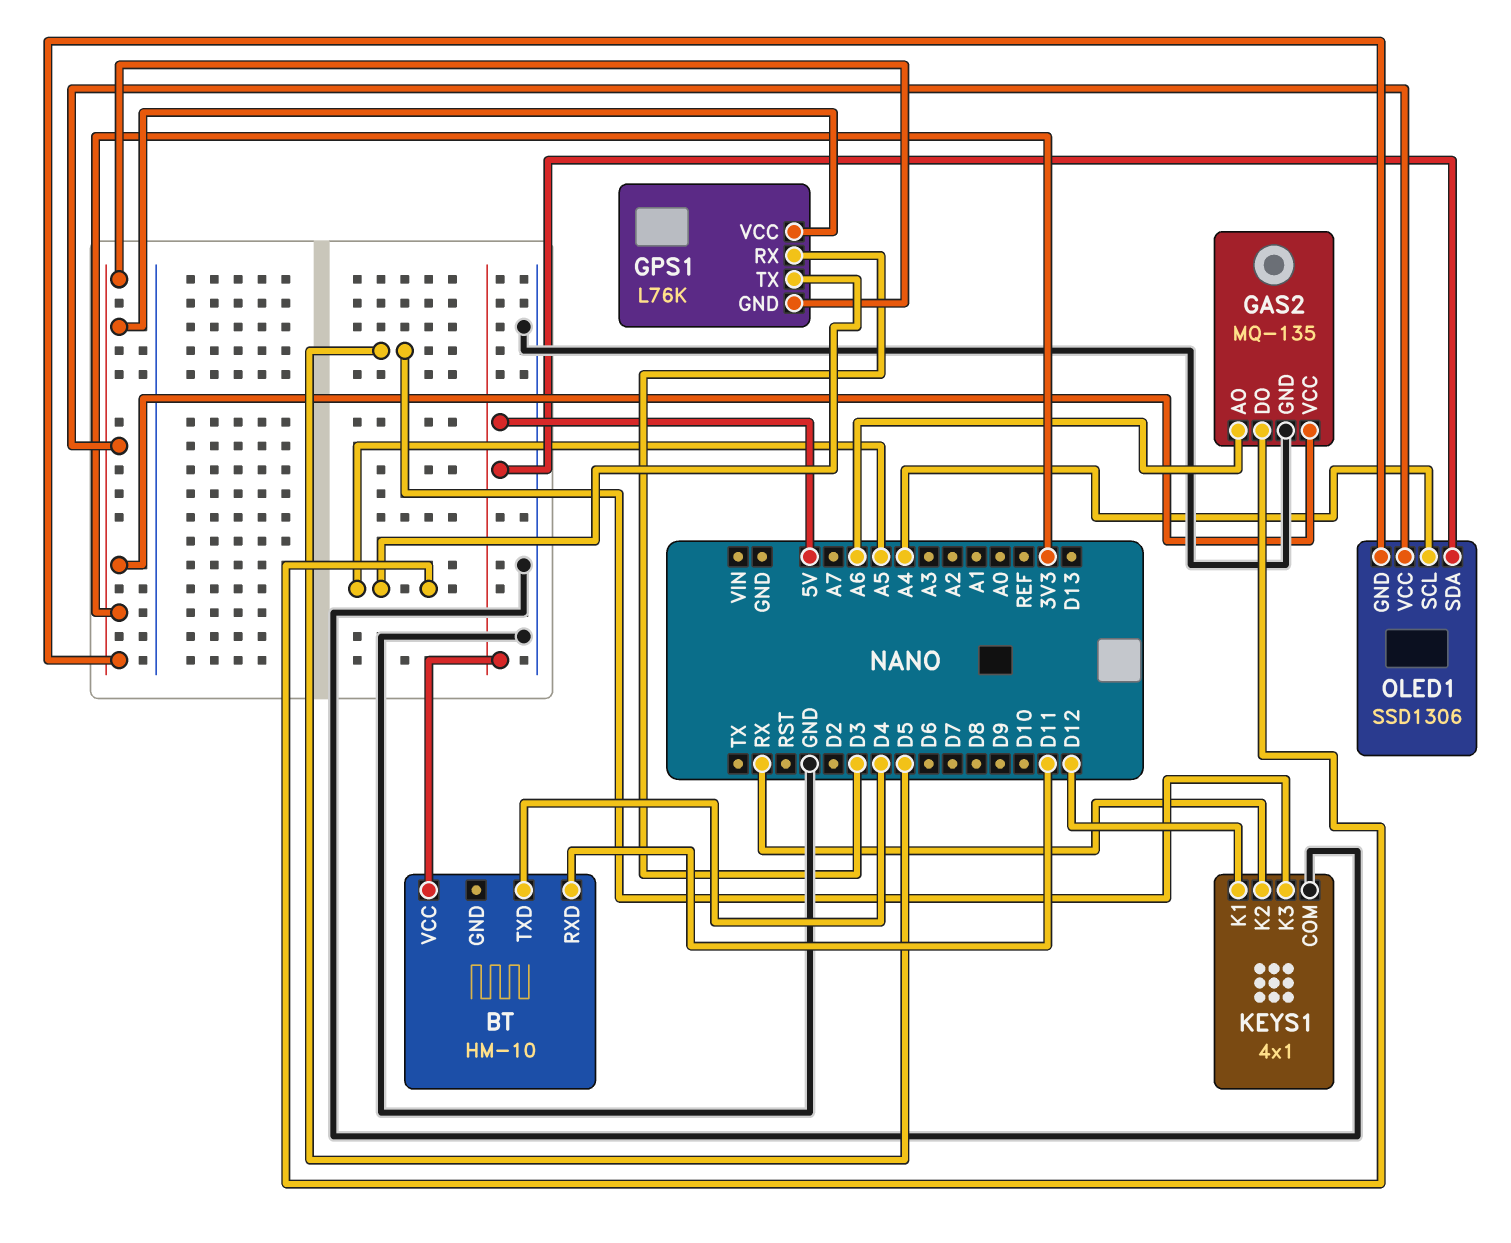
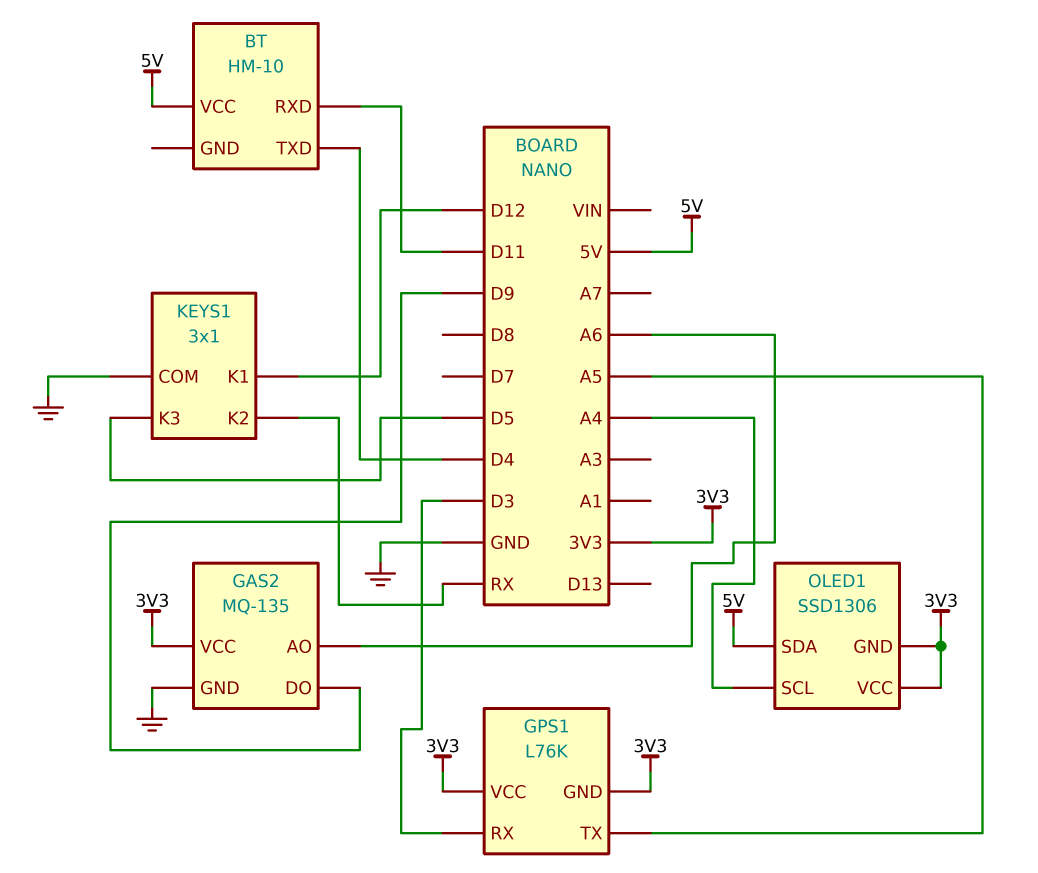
GAS2 pin DO: A5 -> D9
KEYS1: 4x1 -> 3x1

